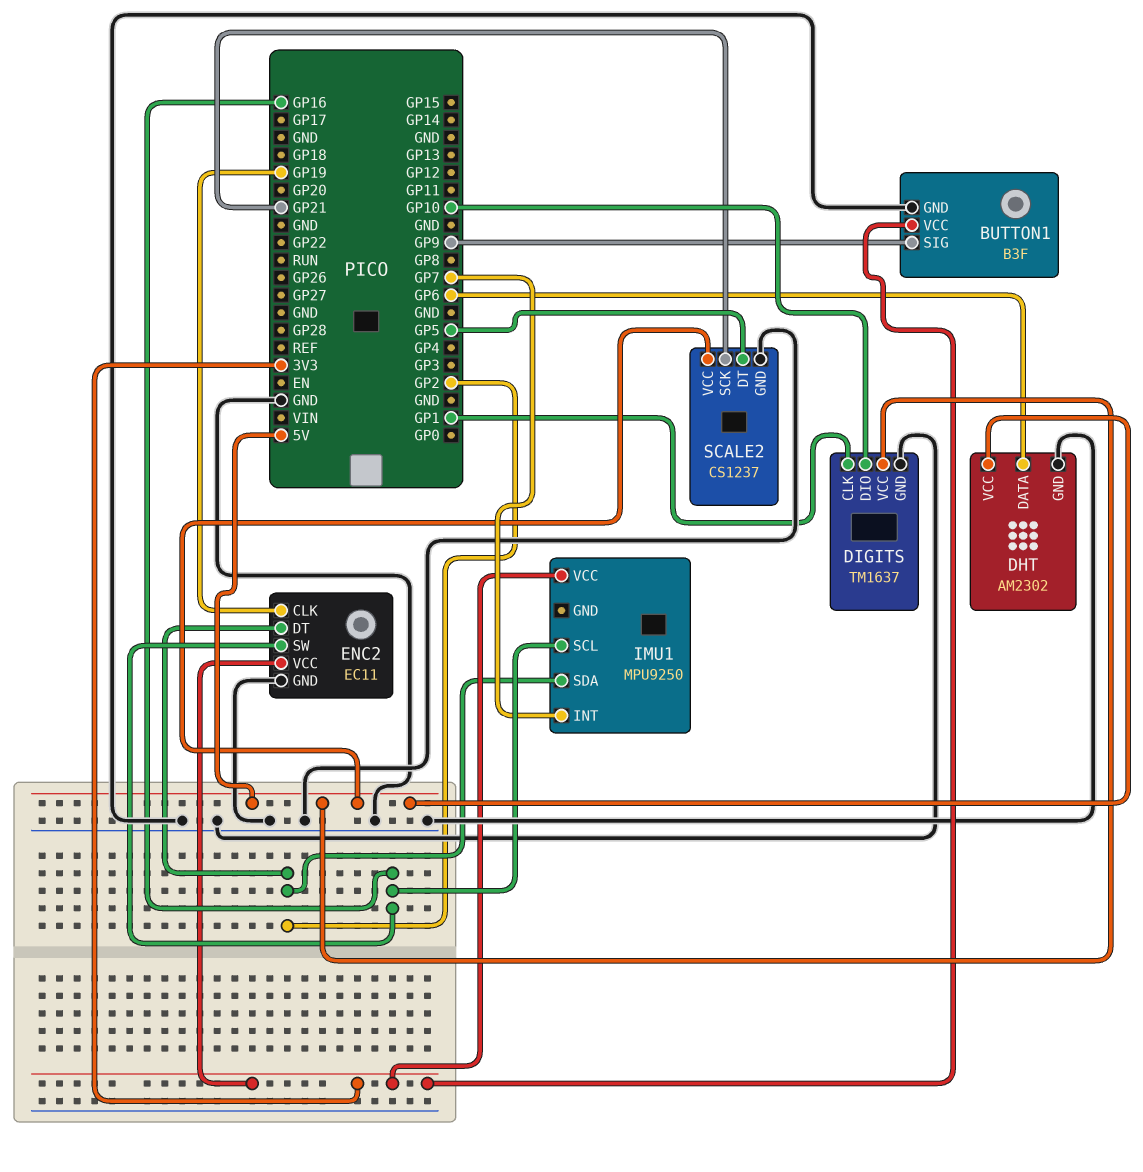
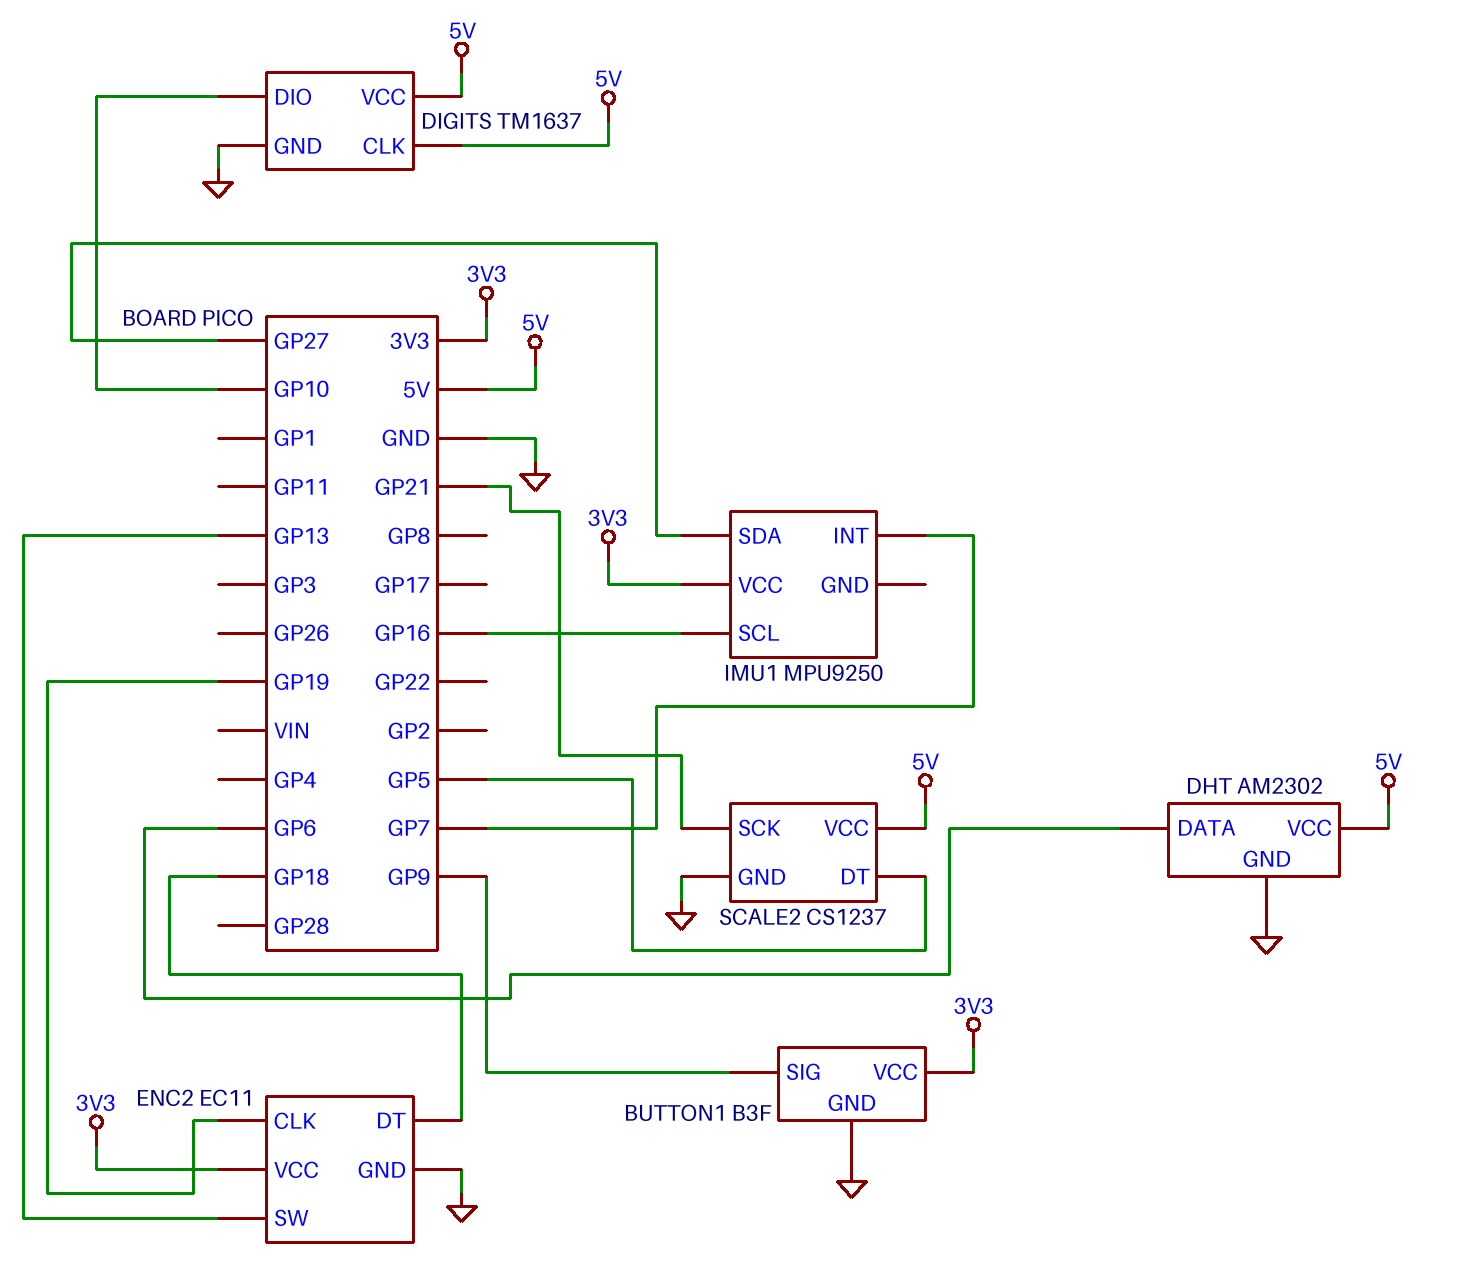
DIGITS pin CLK: GP1 -> 5V
ENC2 pin DT: GP2 -> GP18
ENC2 pin SW: GP16 -> GP13
IMU1 pin SDA: GP2 -> GP27

